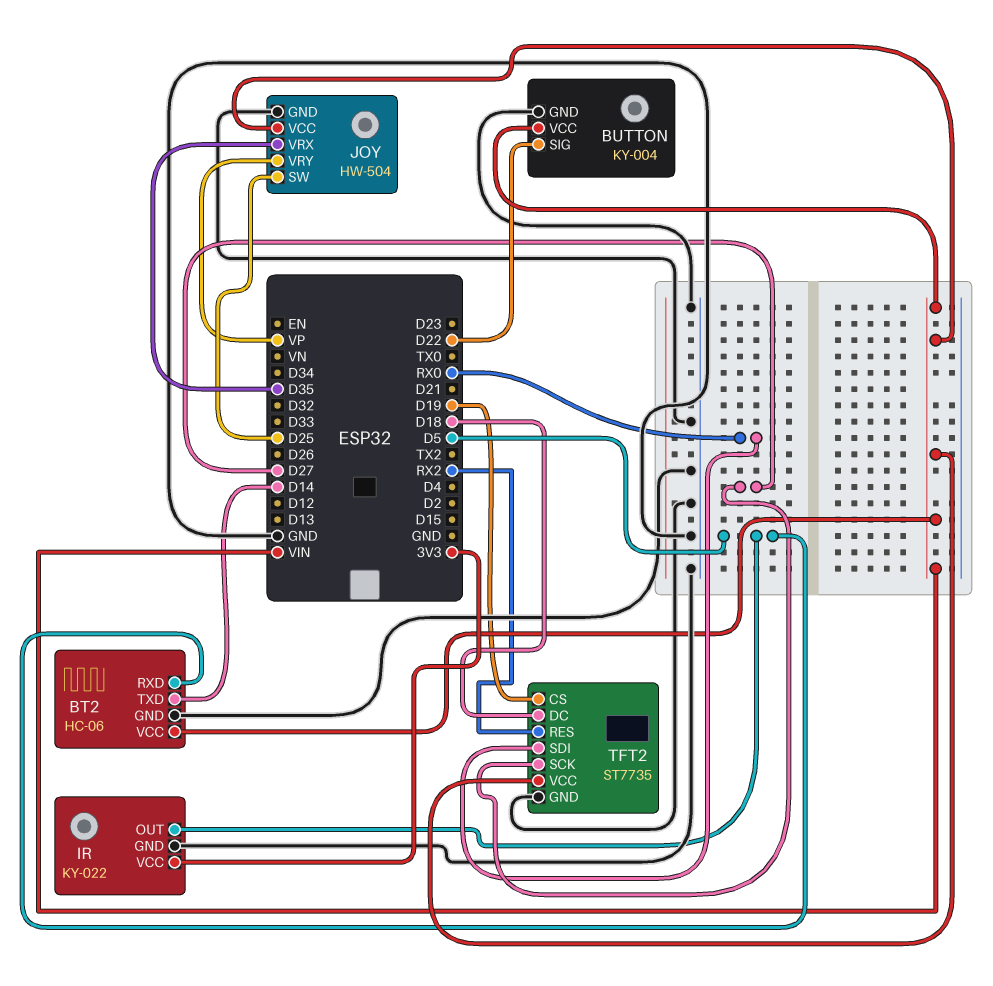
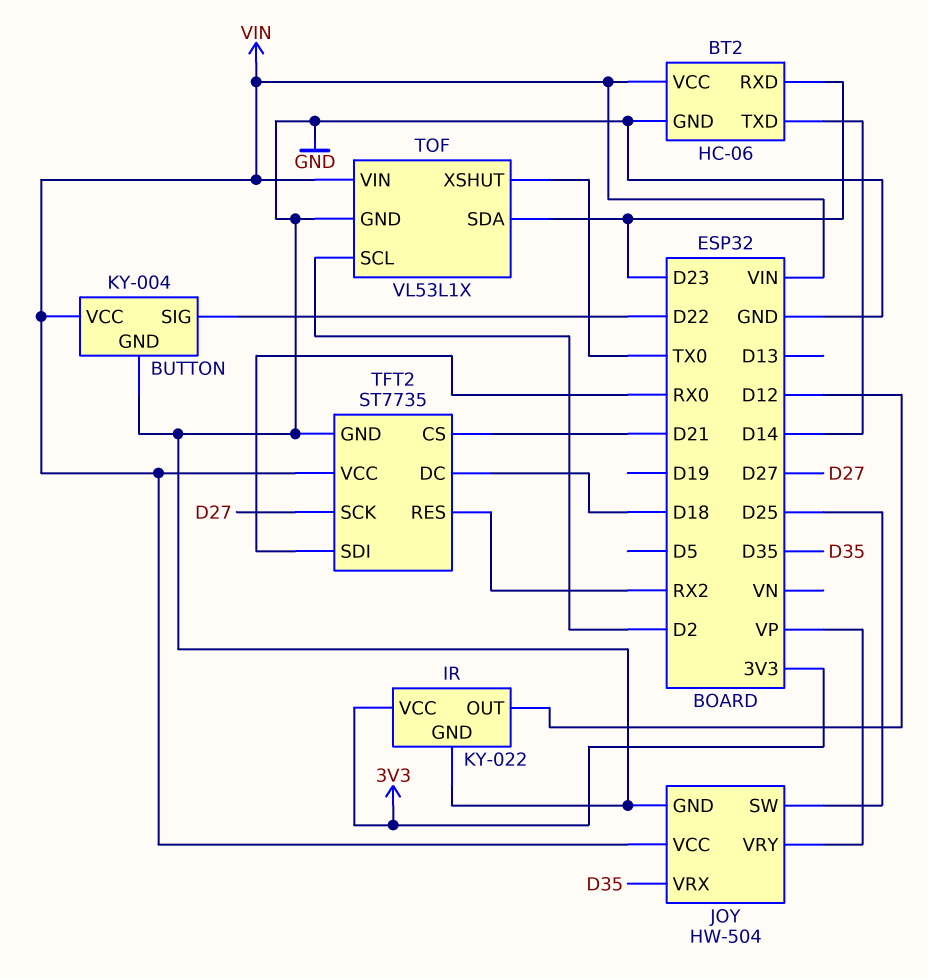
BT2 pin RXD: D5 -> D23
IR pin OUT: D5 -> D12
TFT2 pin CS: D19 -> D21
TOF: none -> VL53L1X
TOF pin GND: none -> GND
TOF pin SCL: none -> D2
TOF pin SDA: none -> D23
TOF pin VIN: none -> VIN
TOF pin XSHUT: none -> TX0

